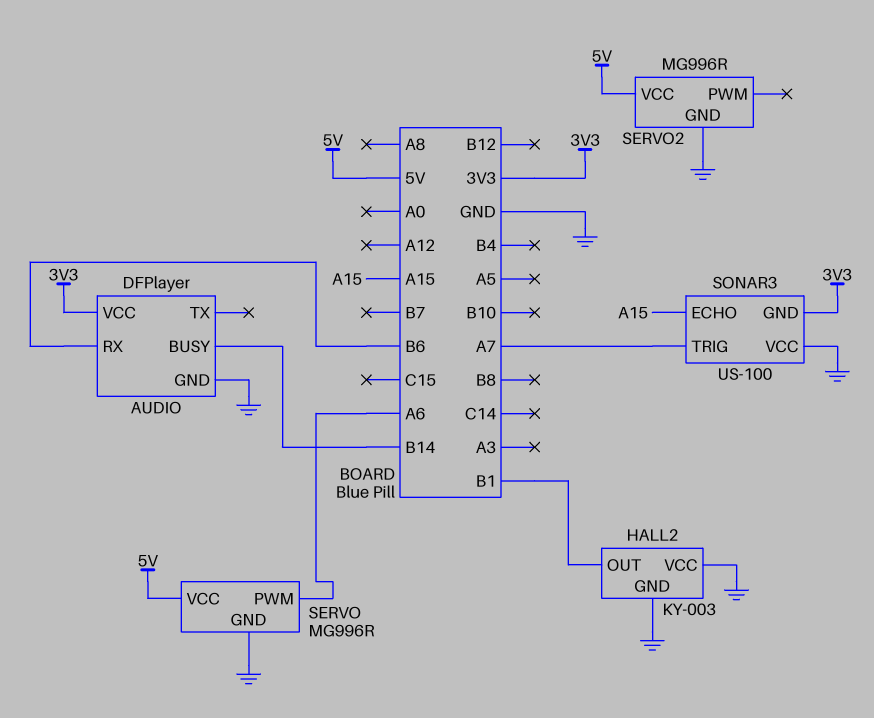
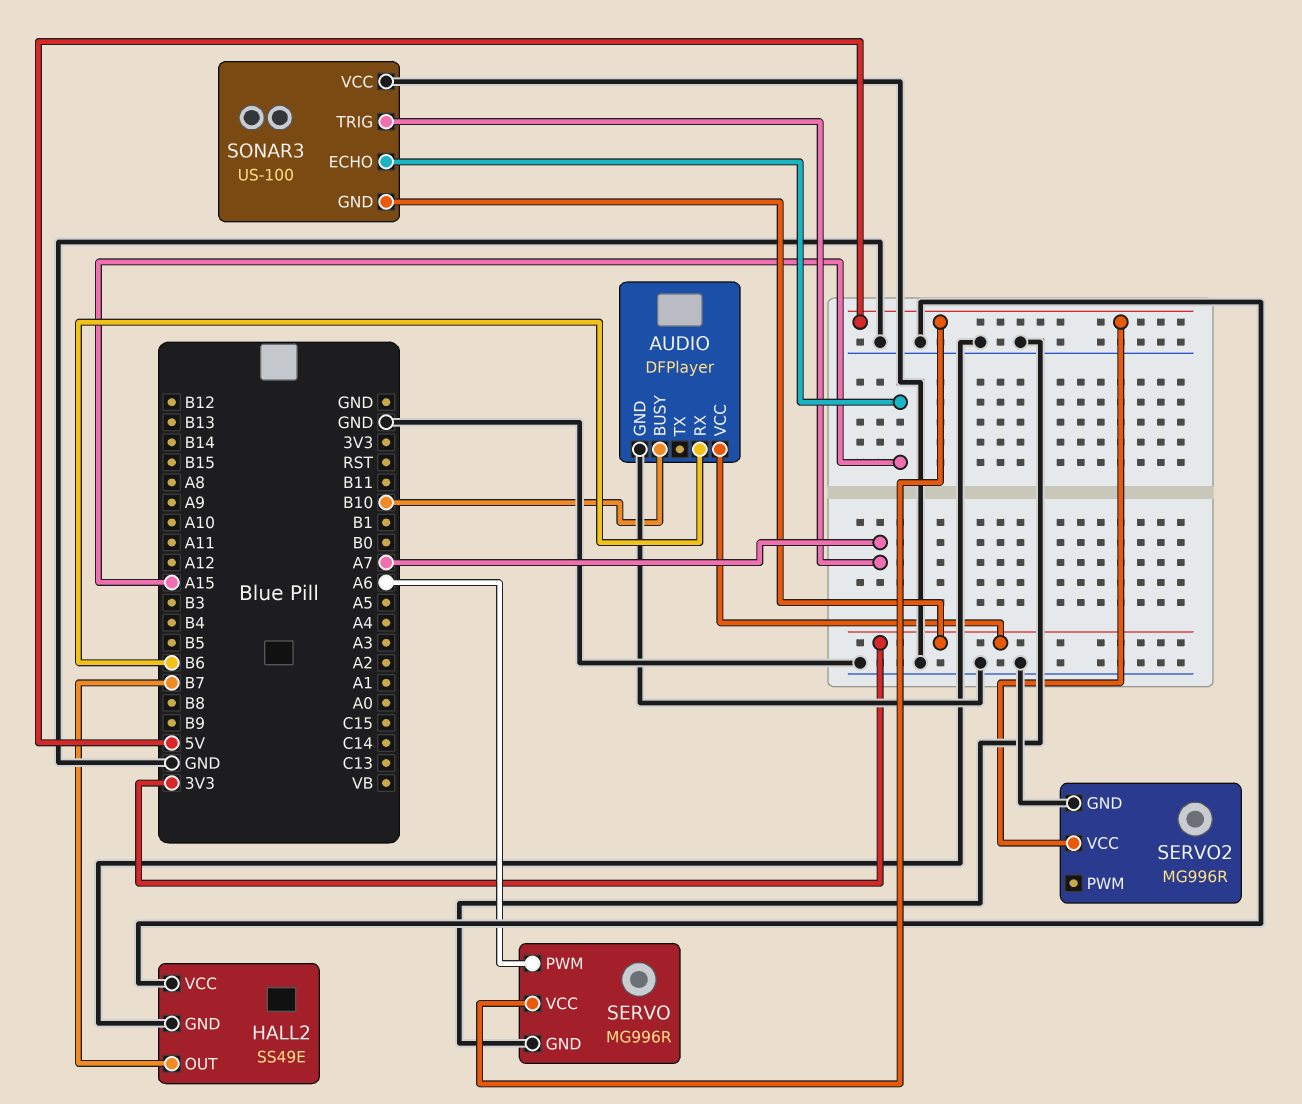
AUDIO pin BUSY: B14 -> B10
HALL2: KY-003 -> SS49E
HALL2 pin OUT: B1 -> B7

